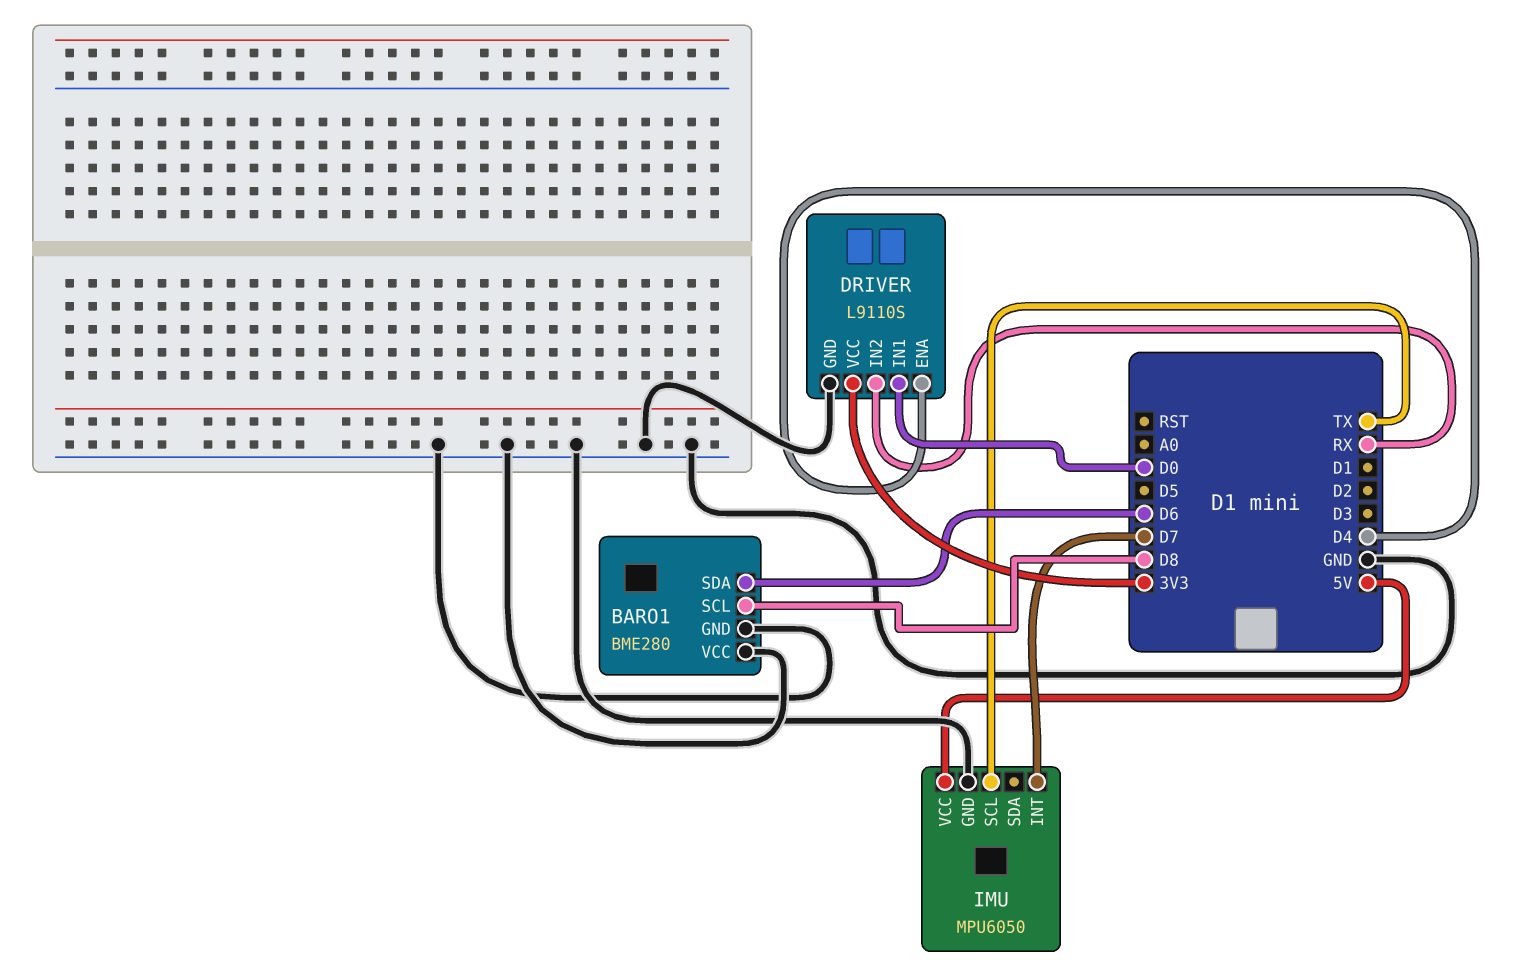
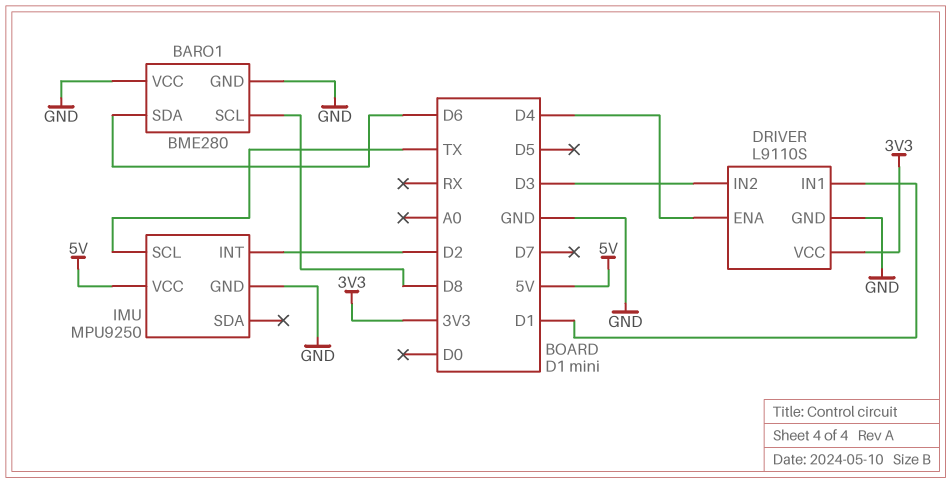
DRIVER pin IN1: D0 -> D1
DRIVER pin IN2: RX -> D3
IMU: MPU6050 -> MPU9250
IMU pin INT: D7 -> D2

